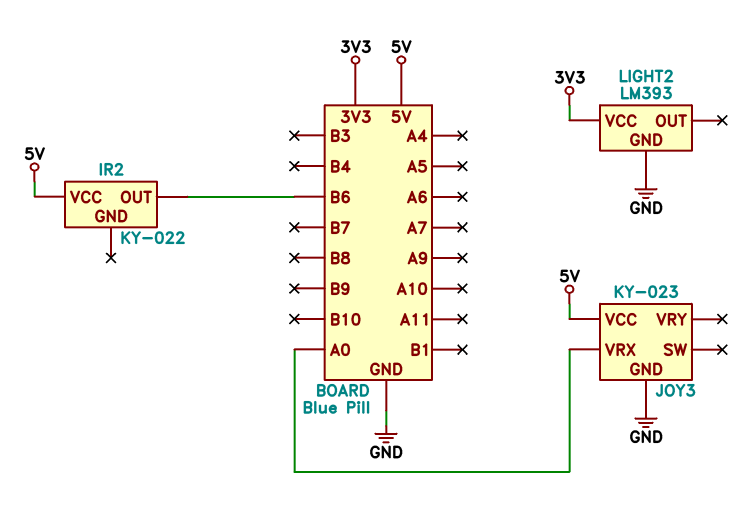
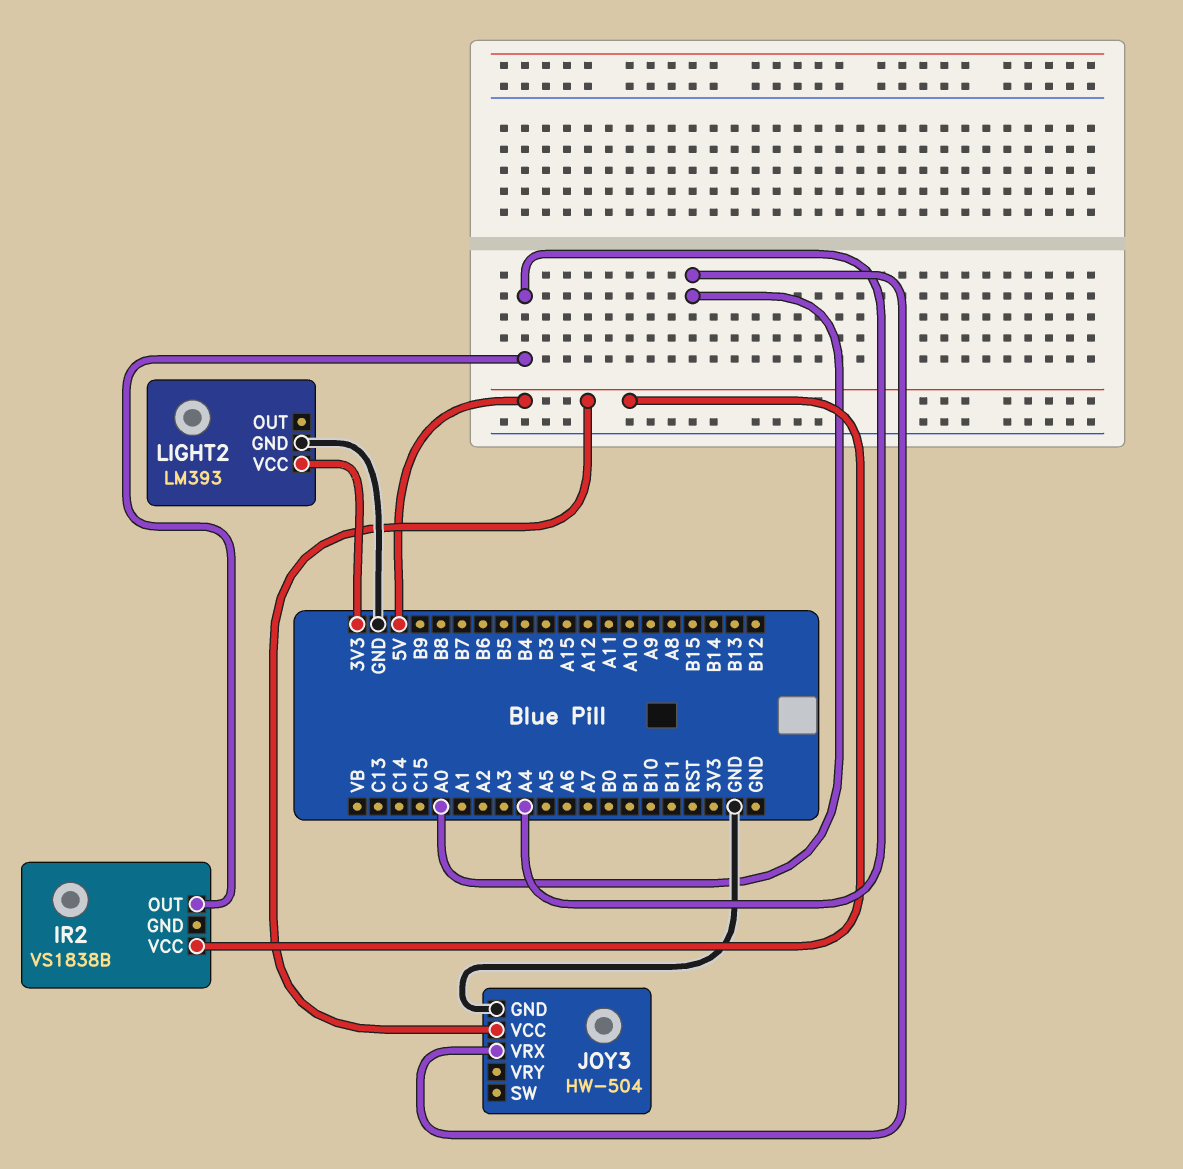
IR2: KY-022 -> VS1838B
IR2 pin OUT: B6 -> A4
JOY3: KY-023 -> HW-504

